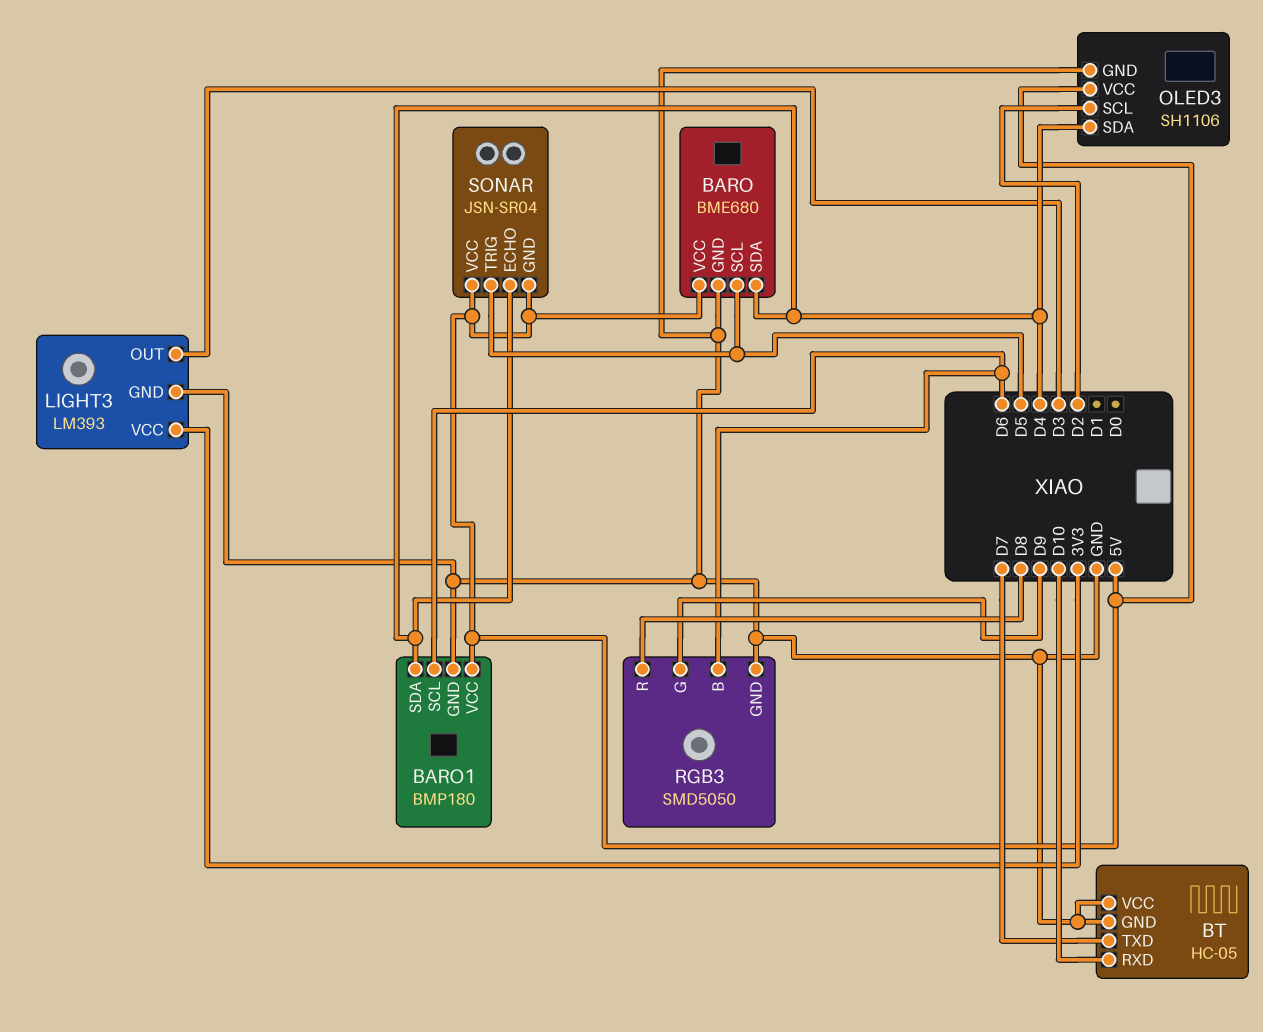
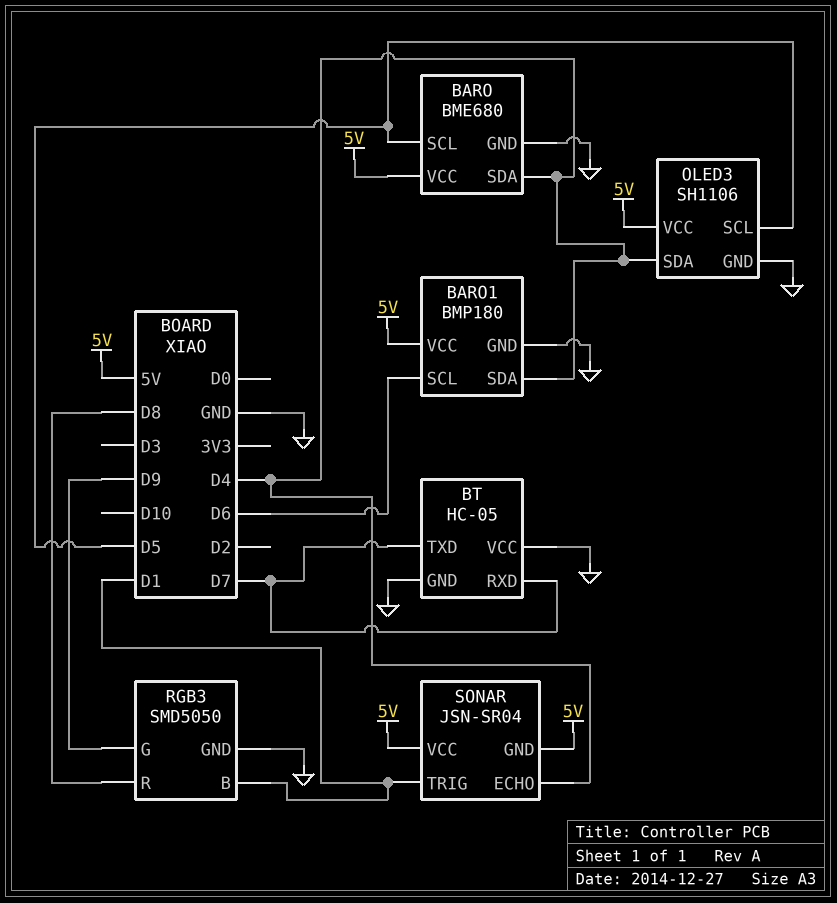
BT pin RXD: D10 -> D7
LIGHT3: LM393 -> none
LIGHT3 pin GND: GND -> none
LIGHT3 pin OUT: D3 -> none
LIGHT3 pin VCC: 3V3 -> none
OLED3 pin SCL: D2 -> D5
RGB3 pin B: D6 -> D1
SONAR pin TRIG: D5 -> D1

